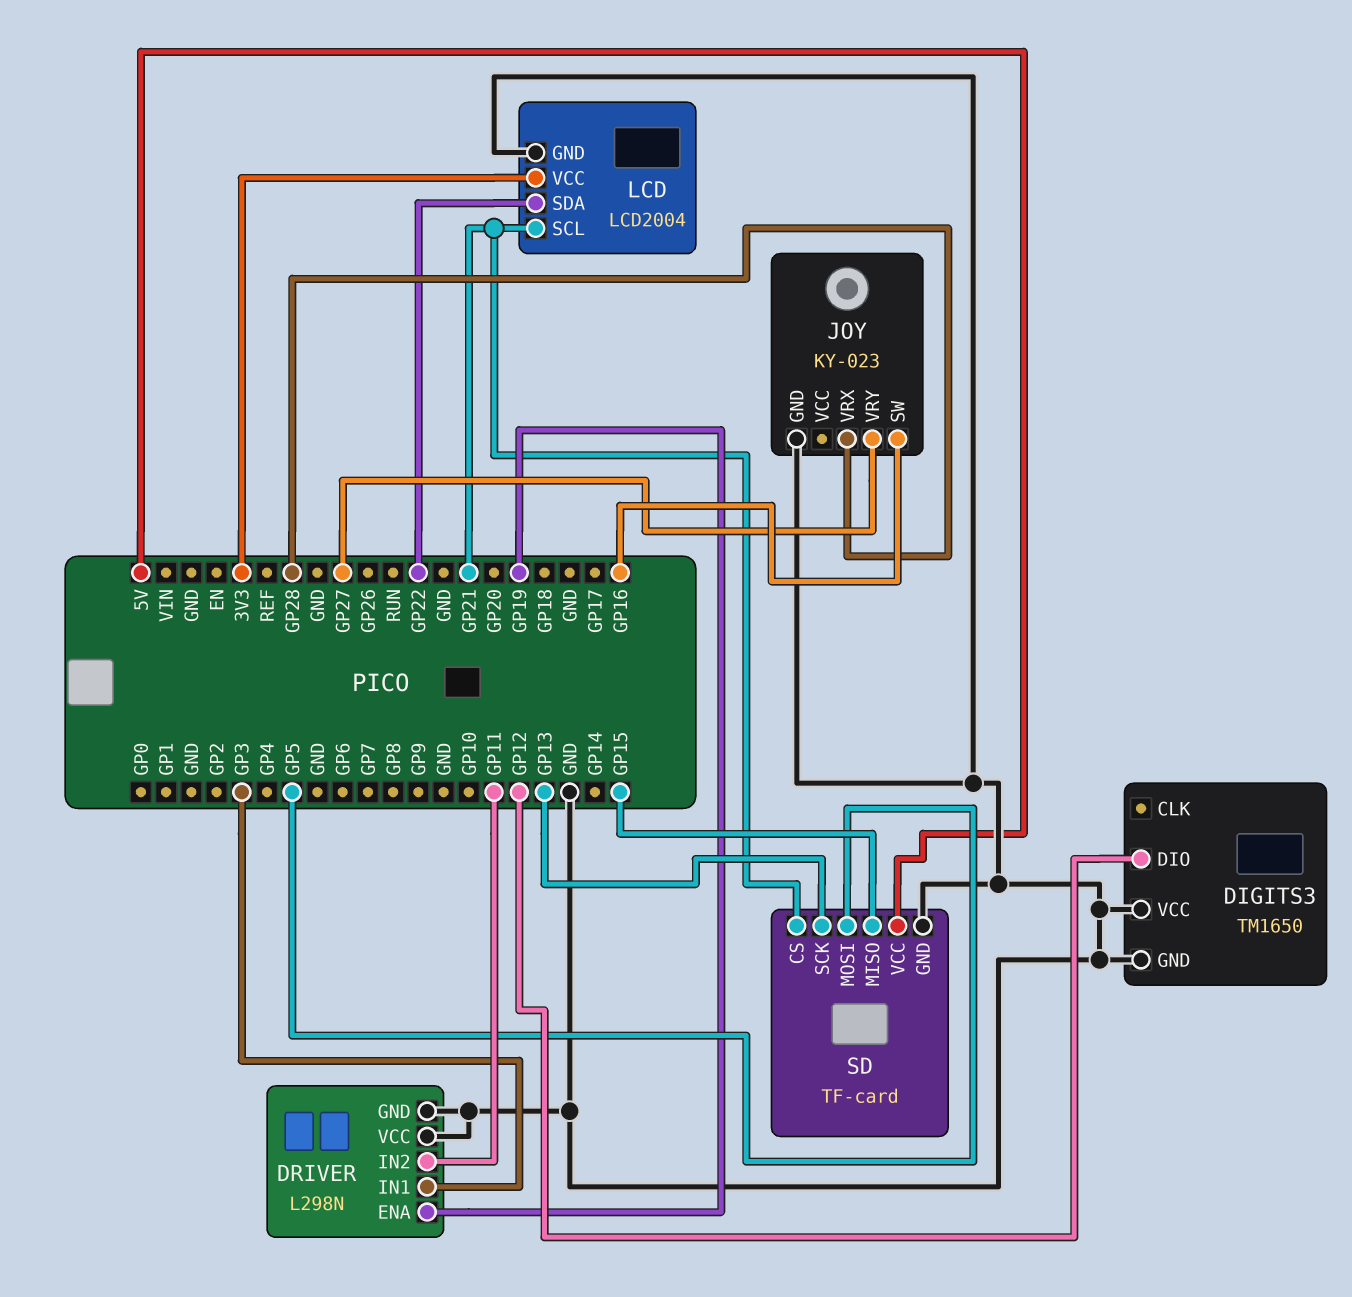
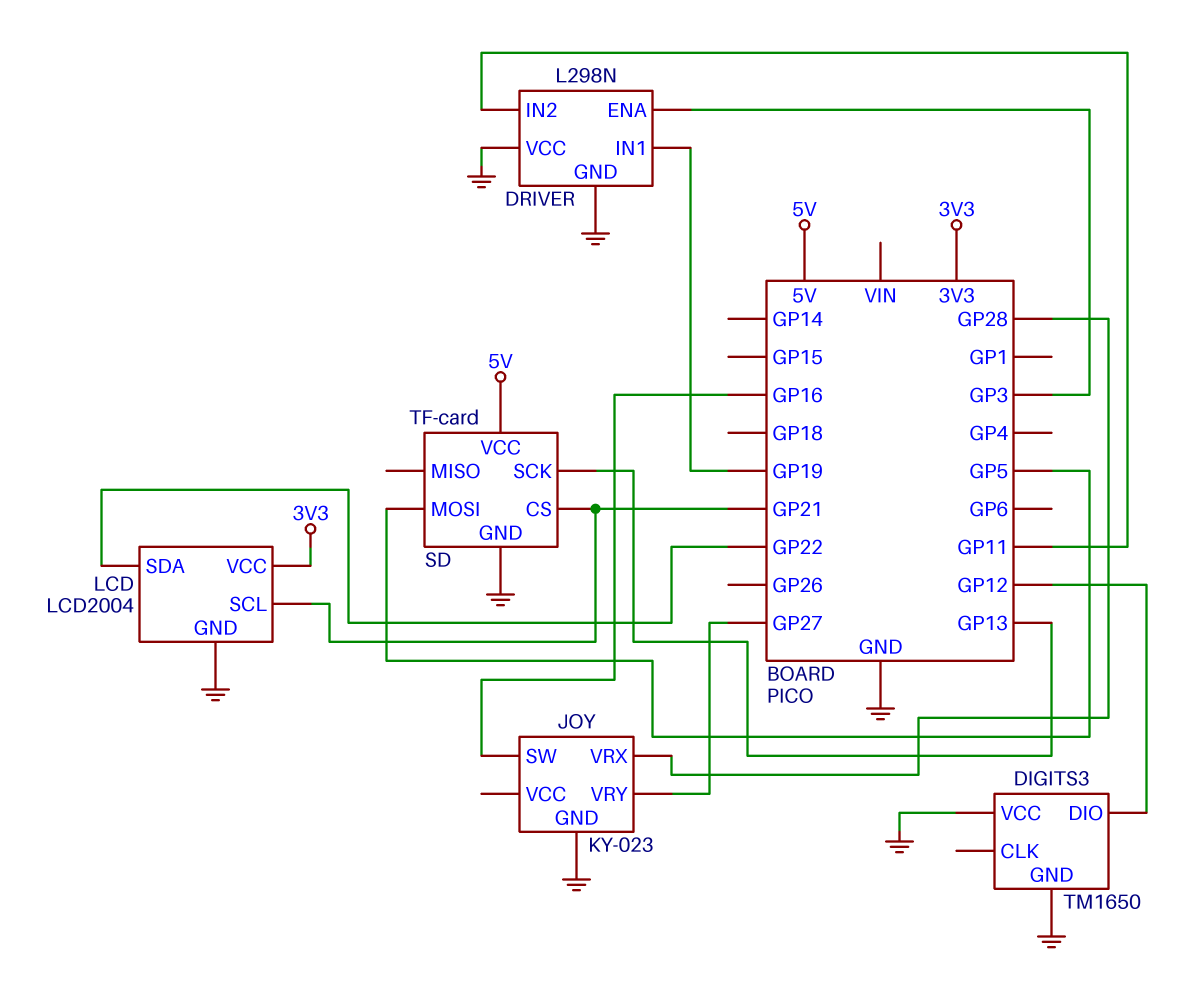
DRIVER pin ENA: GP19 -> GP3
DRIVER pin IN1: GP3 -> GP19
SD pin MISO: GP15 -> none

